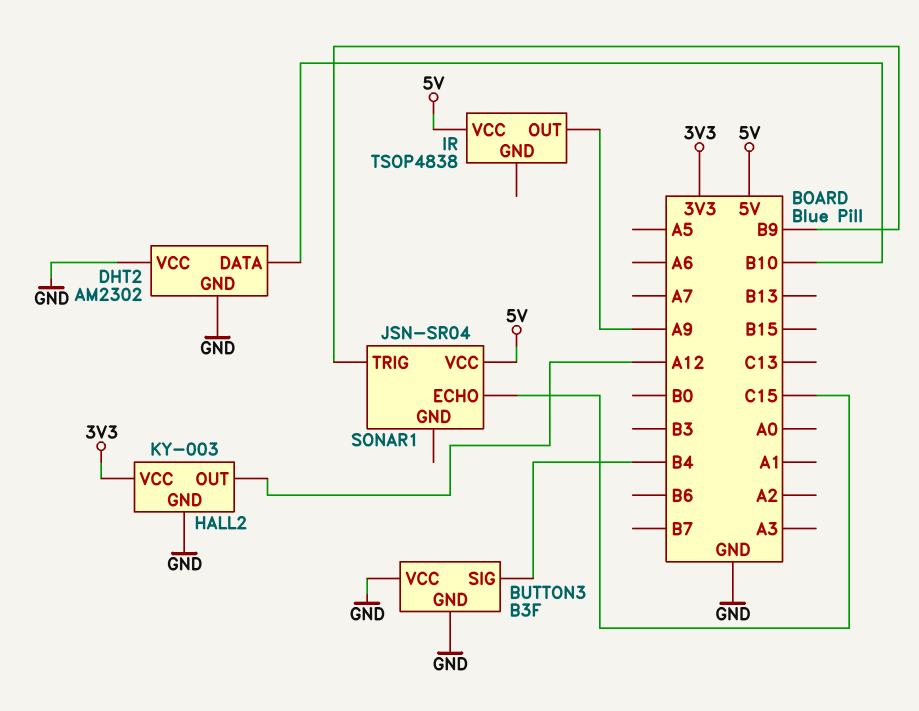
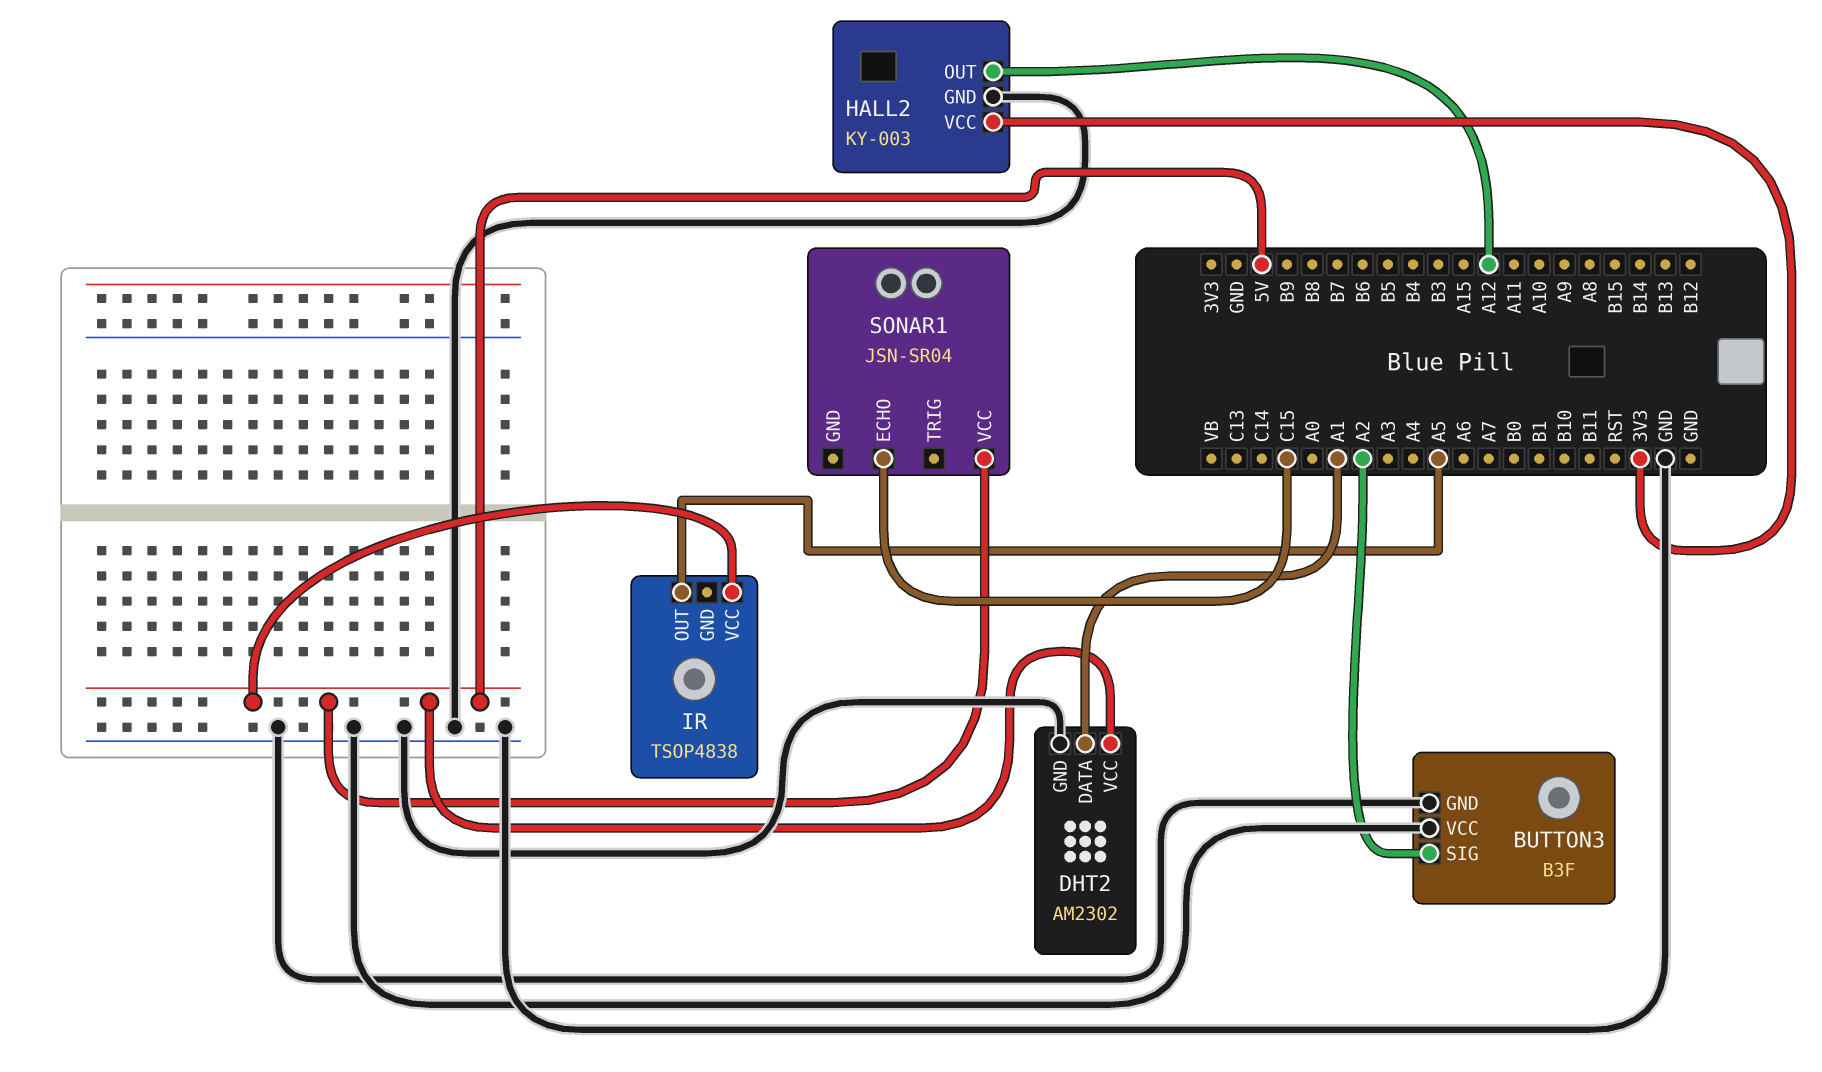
BUTTON3 pin SIG: B4 -> A2
DHT2 pin DATA: B10 -> A1
DHT2 pin VCC: GND -> 5V
IR pin OUT: A9 -> A5
SONAR1 pin TRIG: B9 -> none

